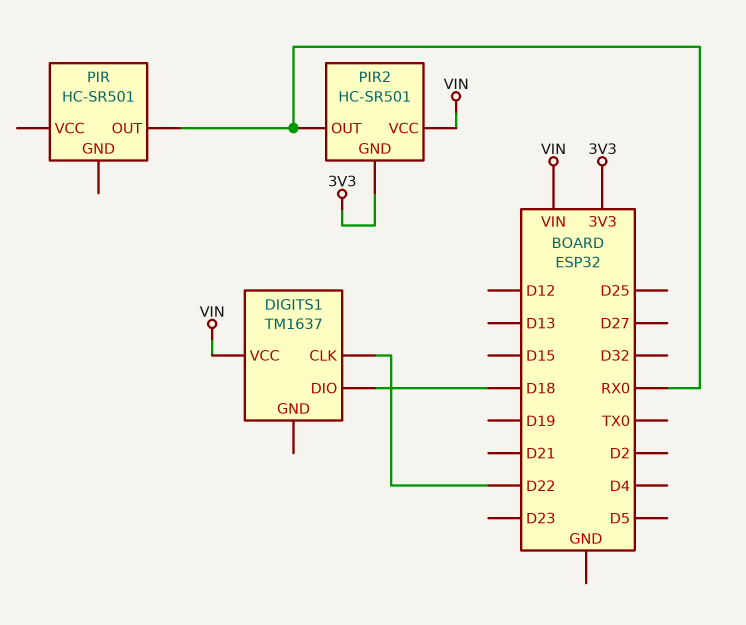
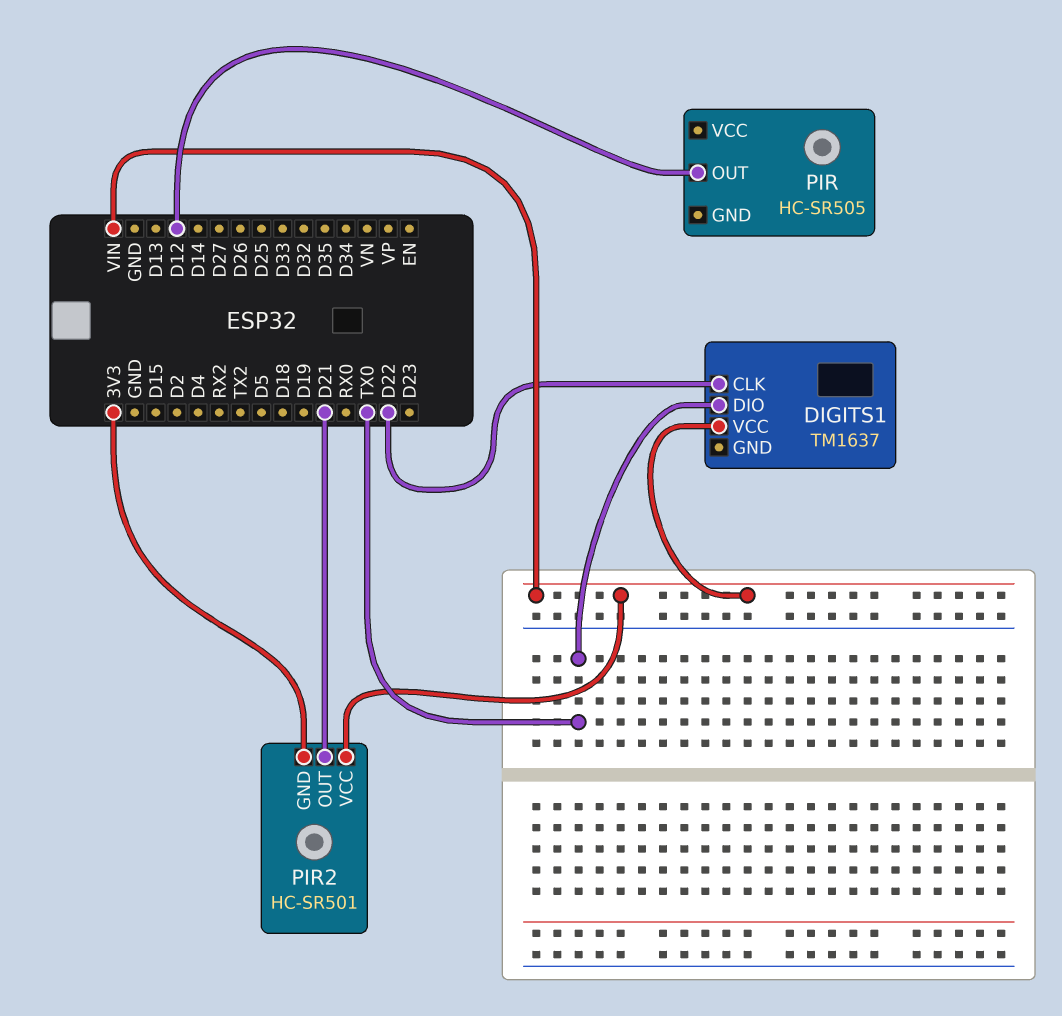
DIGITS1 pin DIO: D18 -> TX0
PIR: HC-SR501 -> HC-SR505
PIR pin OUT: RX0 -> D12
PIR2 pin OUT: RX0 -> D21

